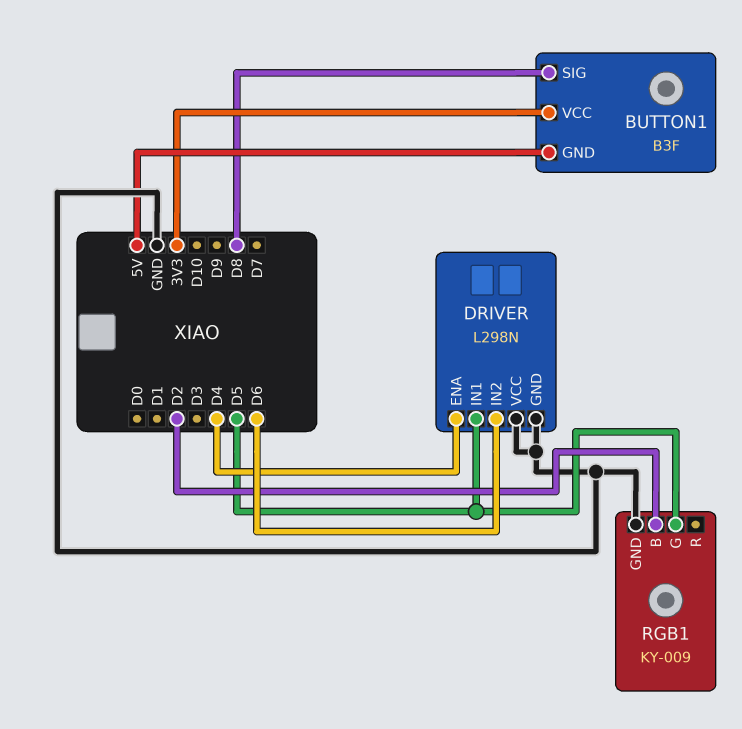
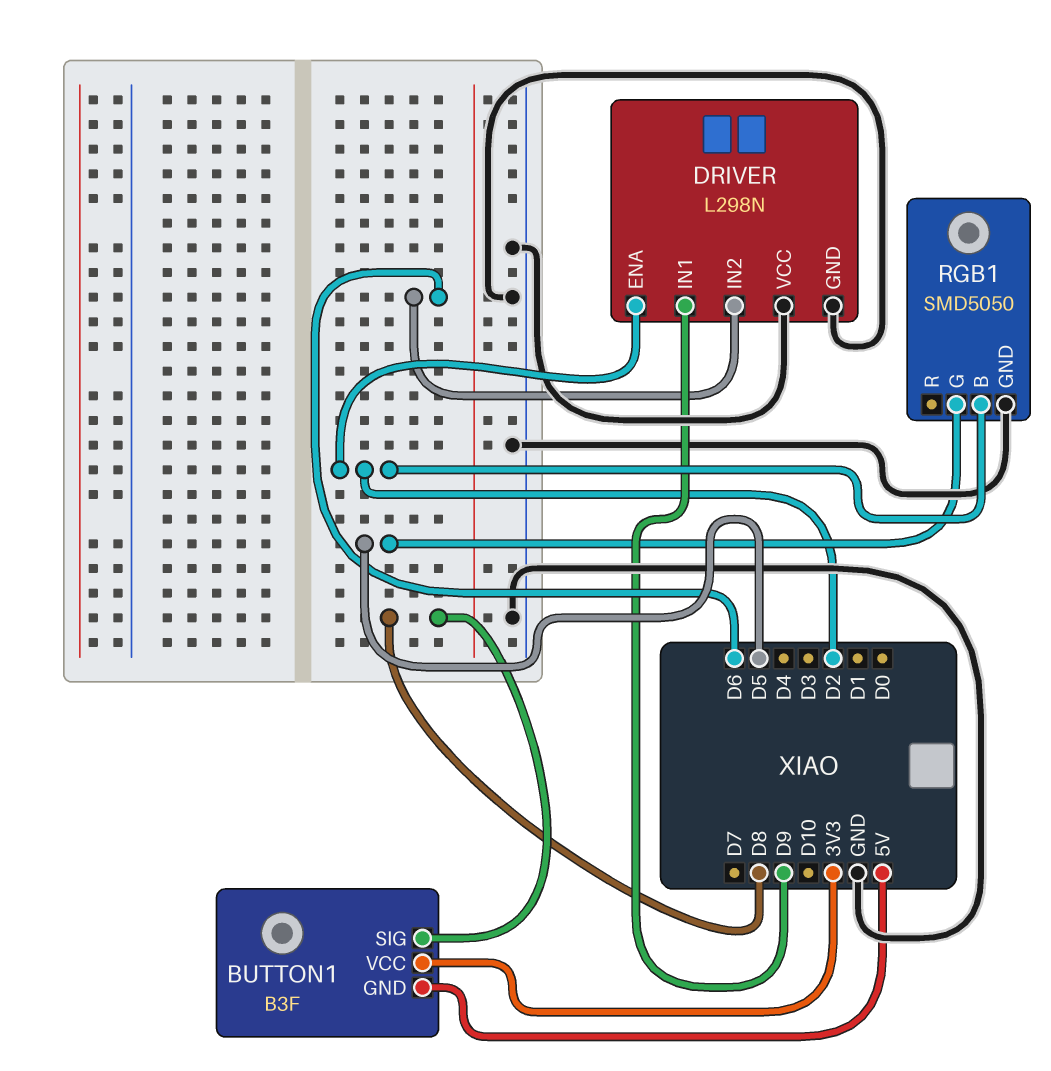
DRIVER pin ENA: D4 -> D2
DRIVER pin IN1: D5 -> D9
RGB1: KY-009 -> SMD5050

